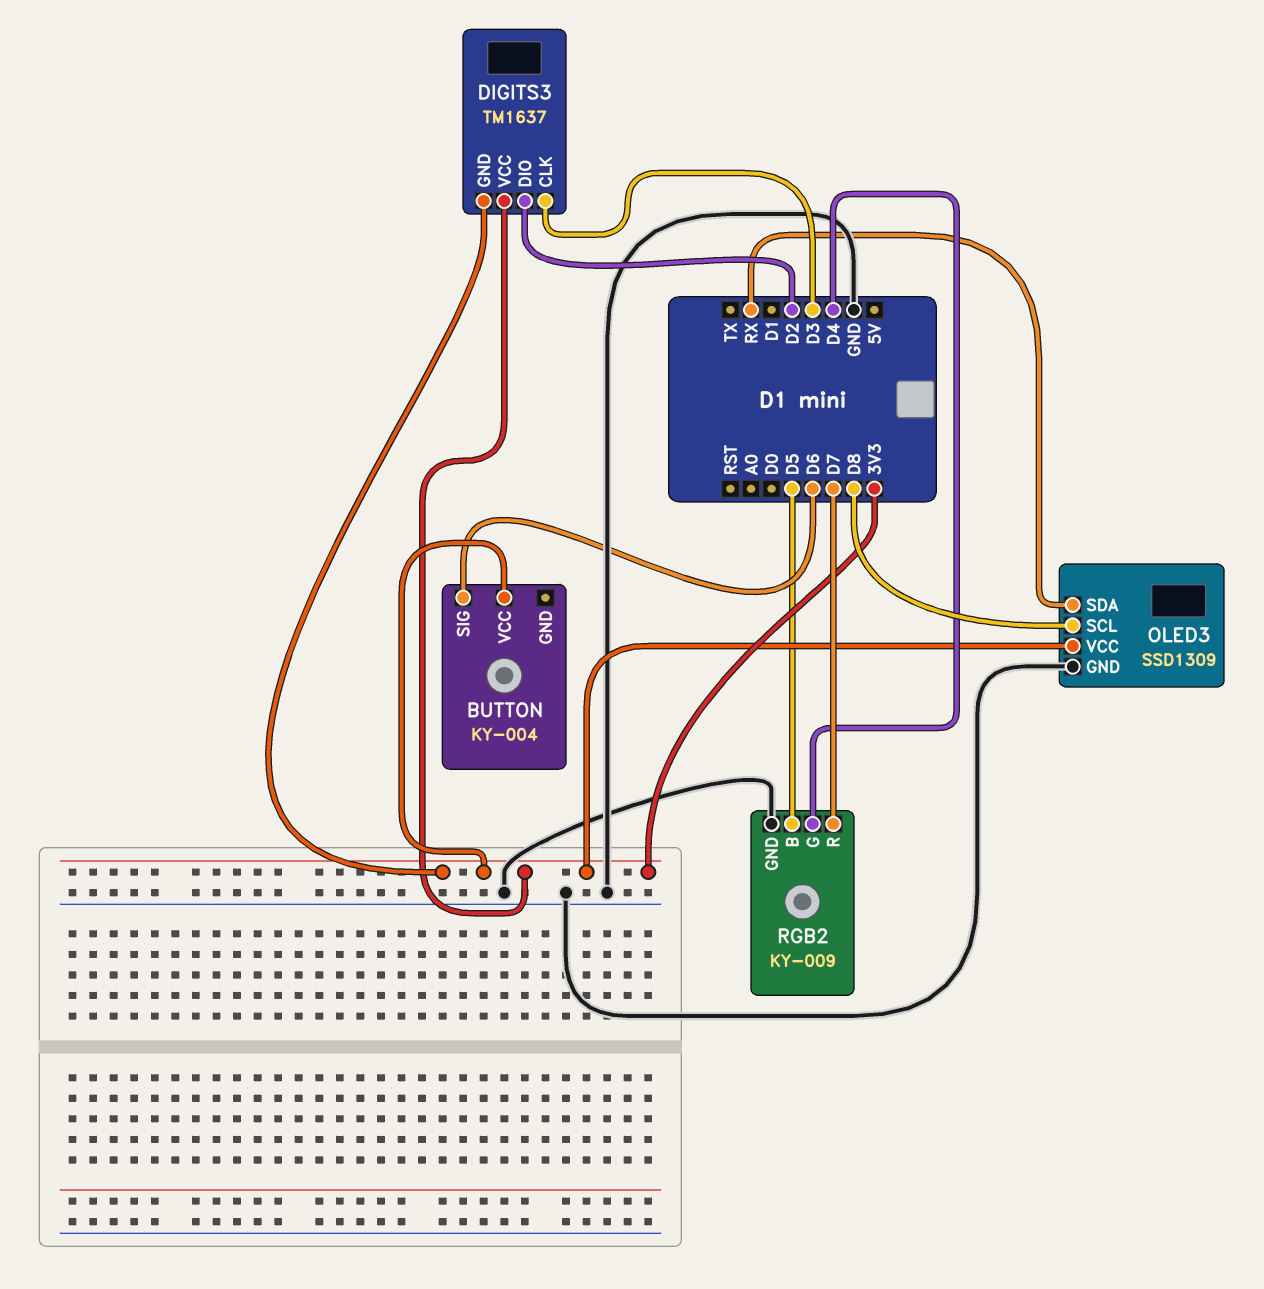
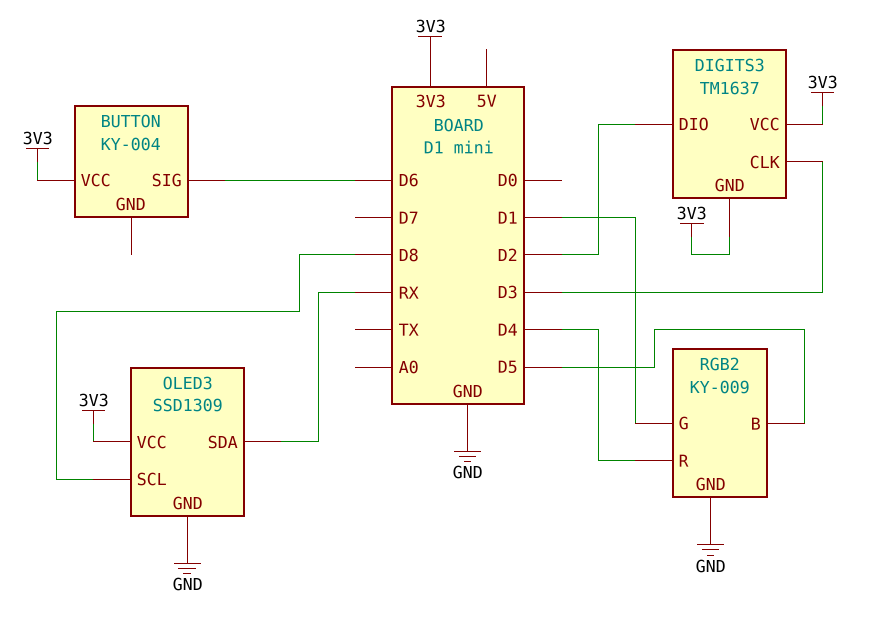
RGB2 pin G: D4 -> D1
RGB2 pin R: D7 -> D4

